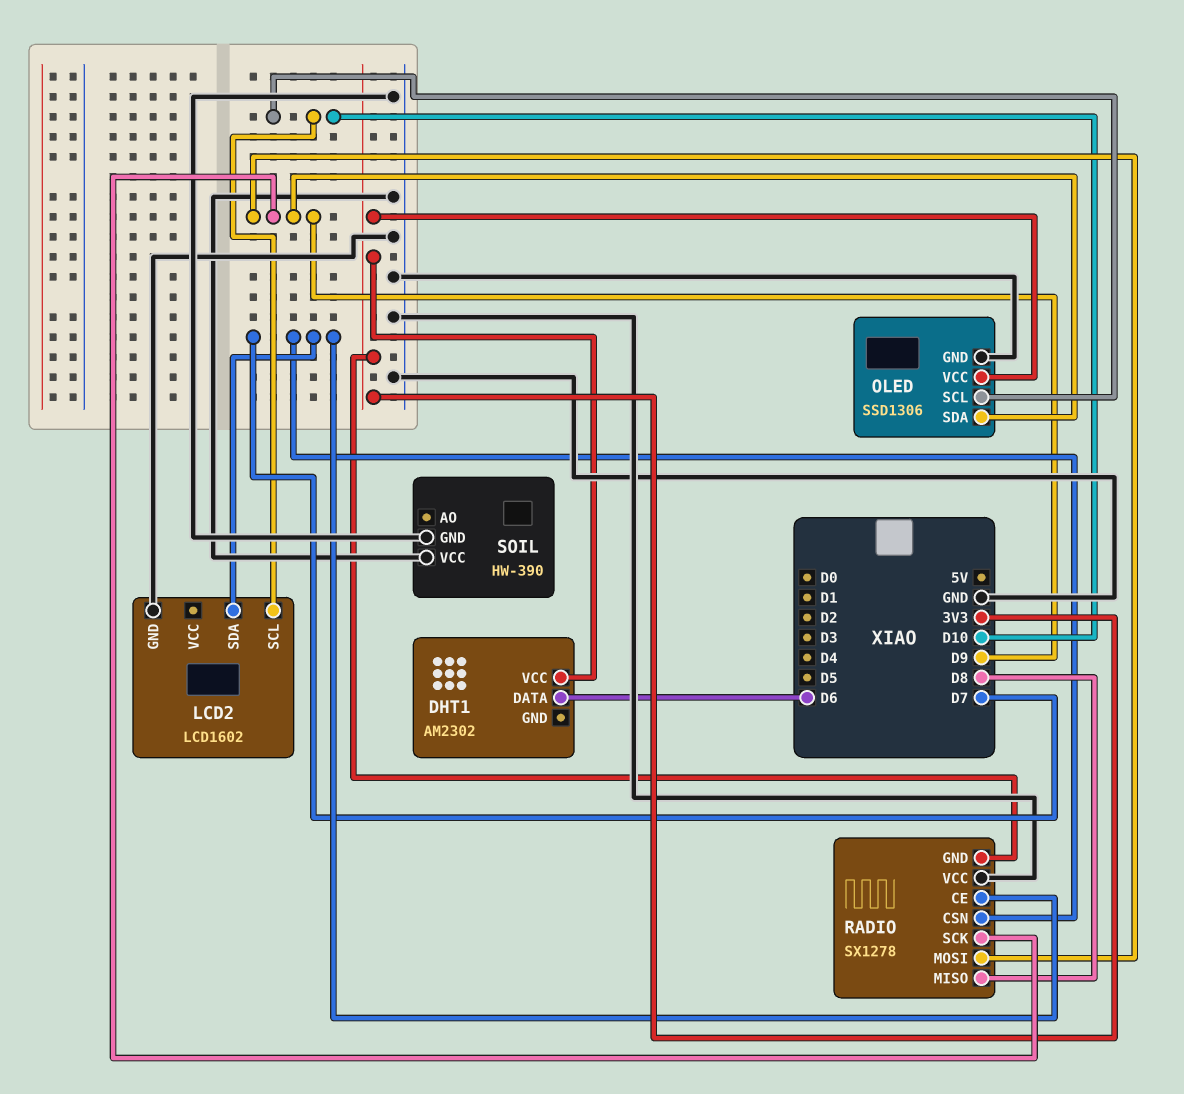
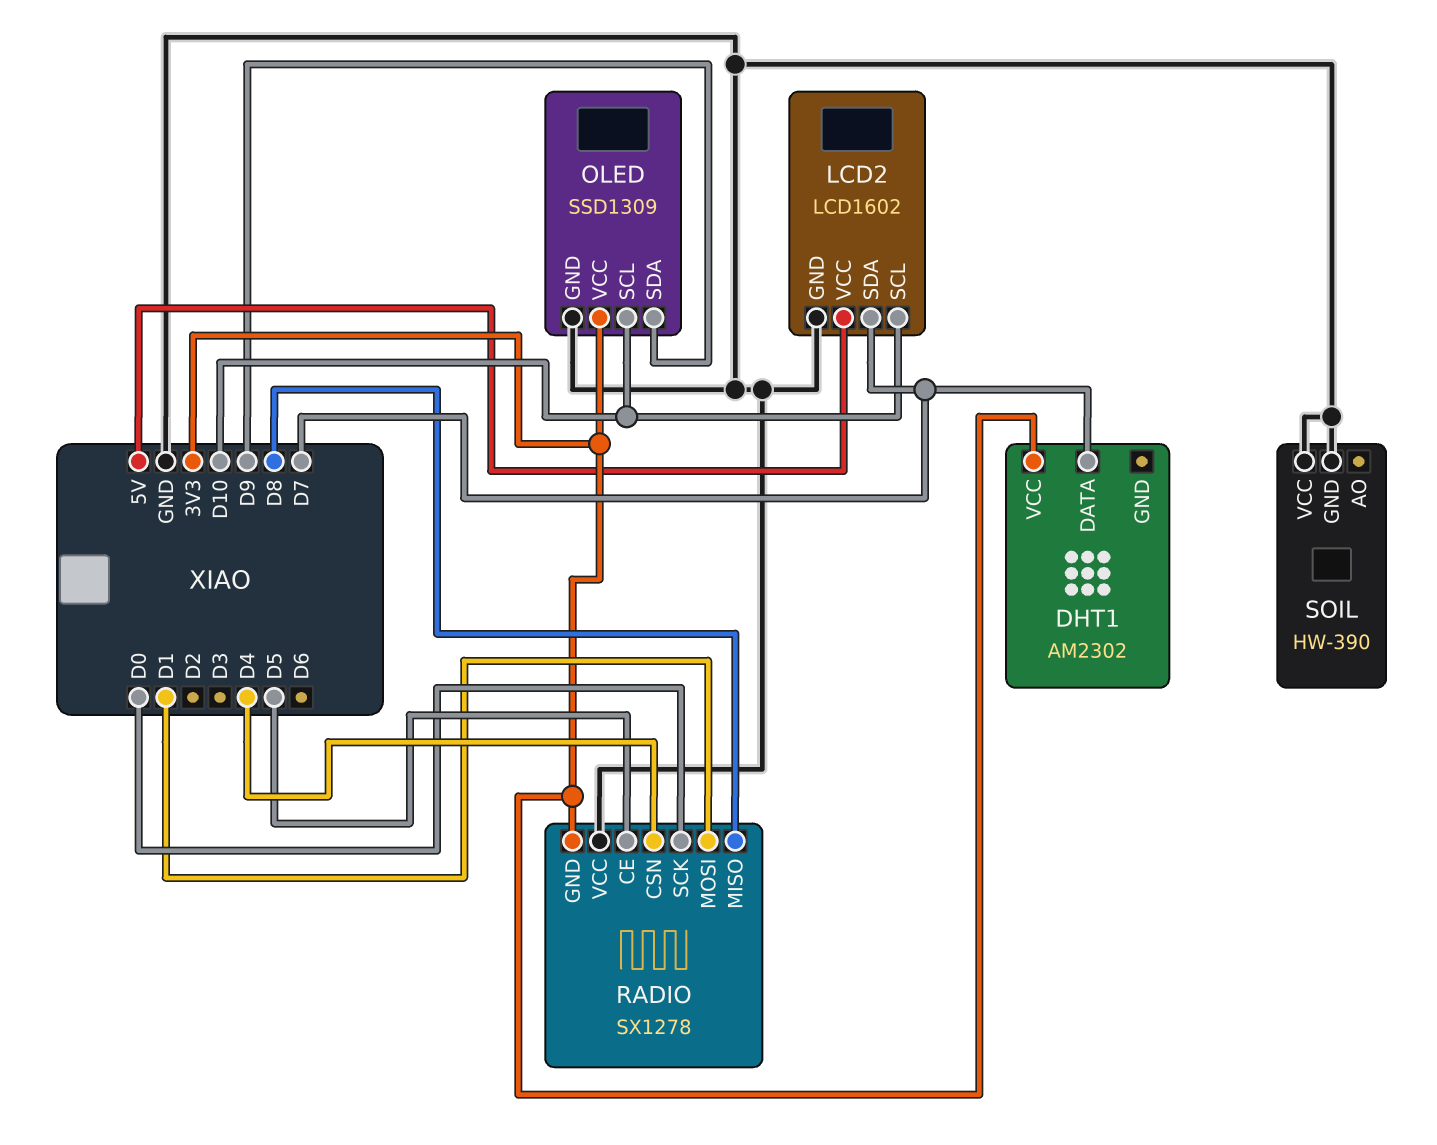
DHT1 pin DATA: D6 -> D7
LCD2 pin VCC: none -> 5V
OLED: SSD1306 -> SSD1309
RADIO pin CE: D7 -> D5
RADIO pin CSN: D7 -> D4
RADIO pin MOSI: D9 -> D1
RADIO pin SCK: D9 -> D0

